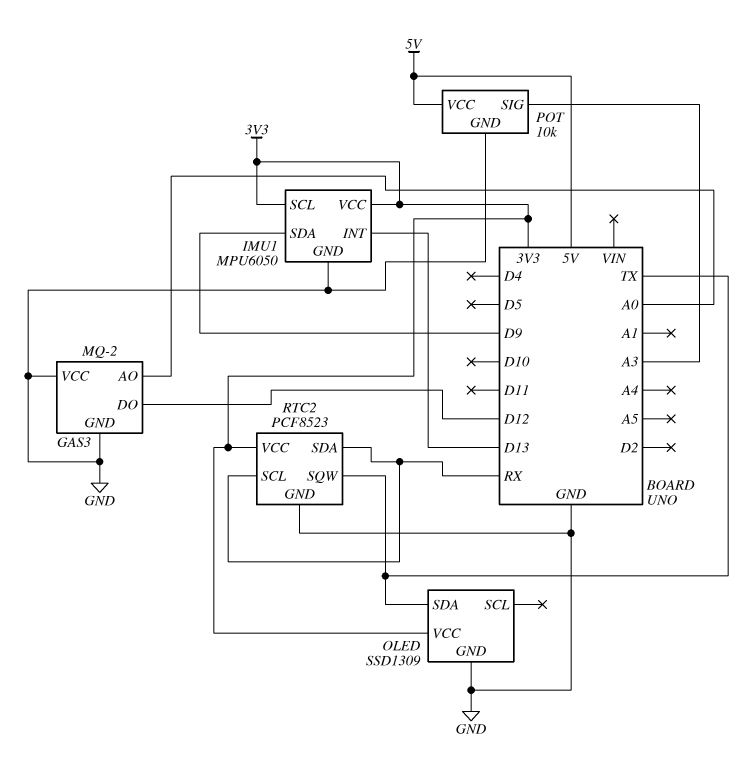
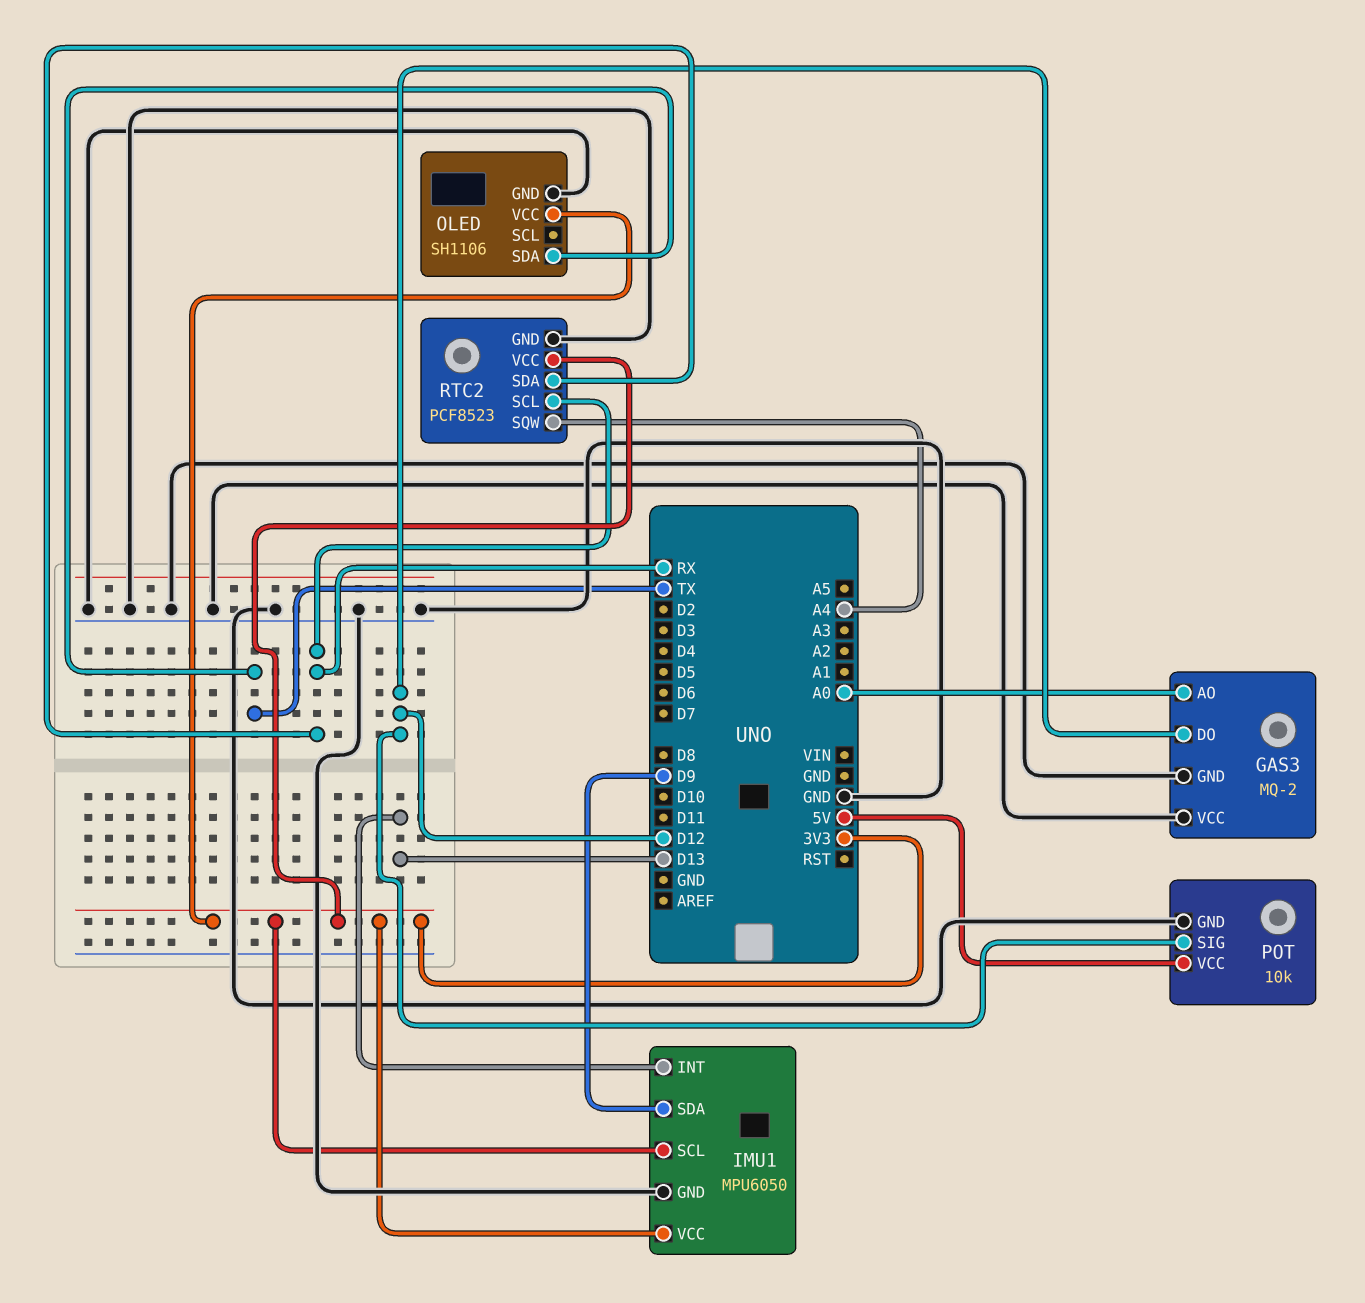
OLED: SSD1309 -> SH1106
POT pin SIG: A3 -> D12
RTC2 pin SQW: TX -> A4

